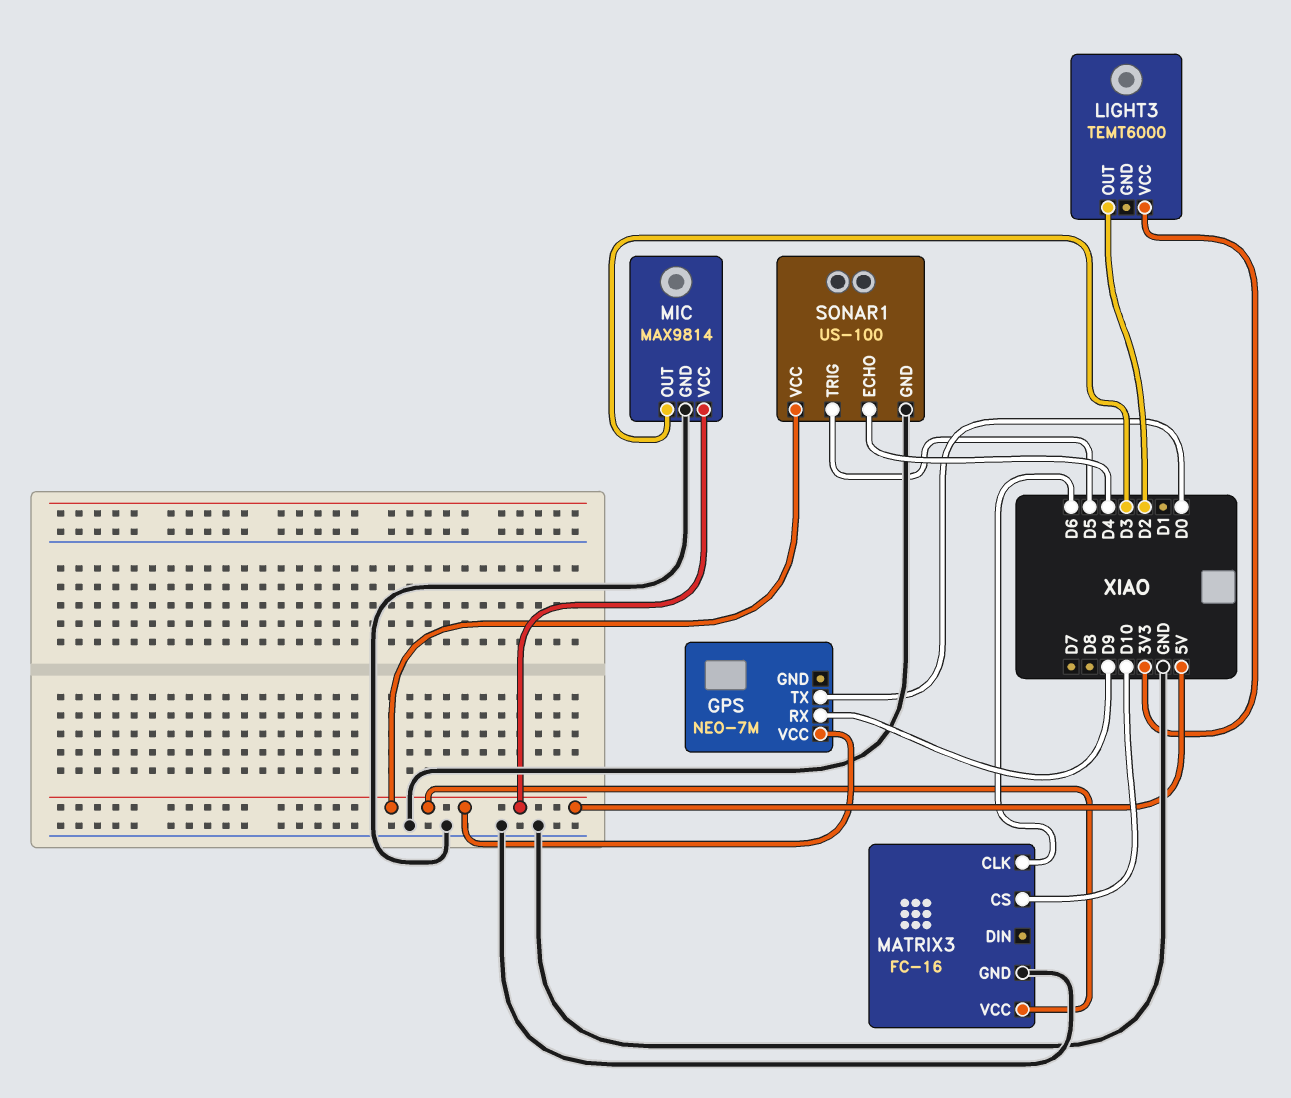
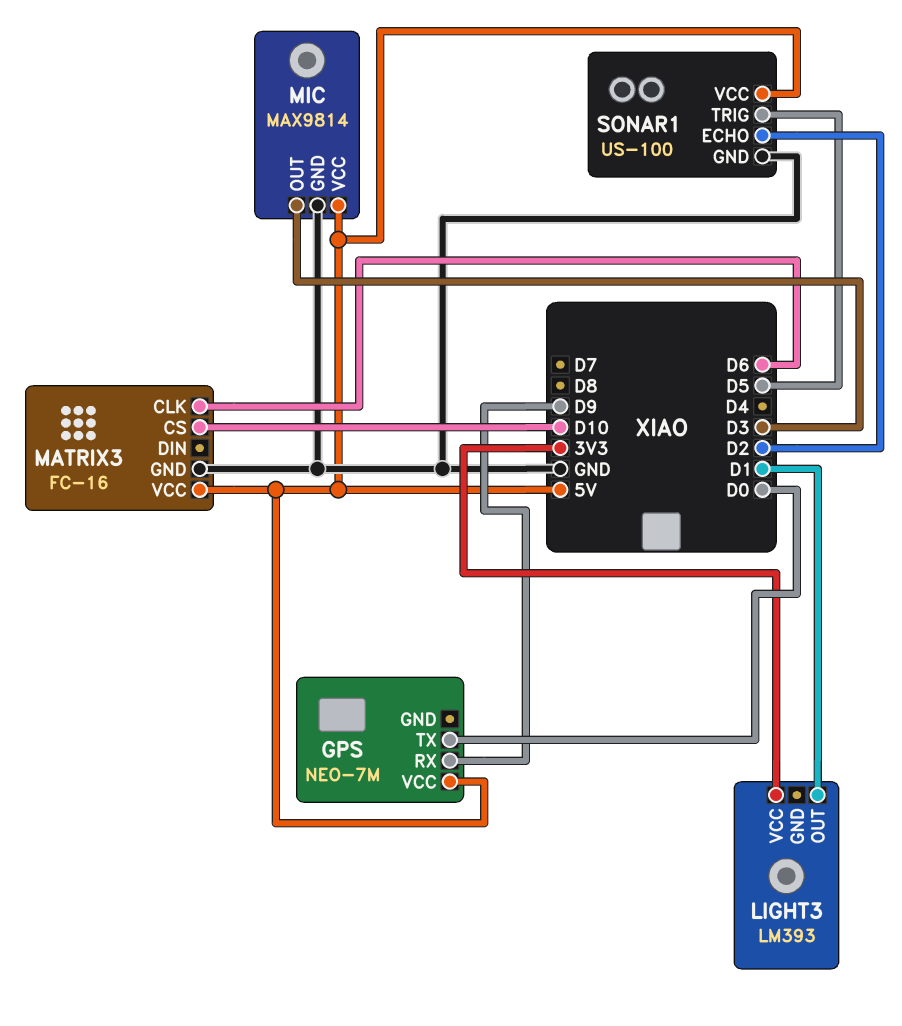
LIGHT3: TEMT6000 -> LM393
LIGHT3 pin OUT: D2 -> D1
SONAR1 pin ECHO: D4 -> D2

